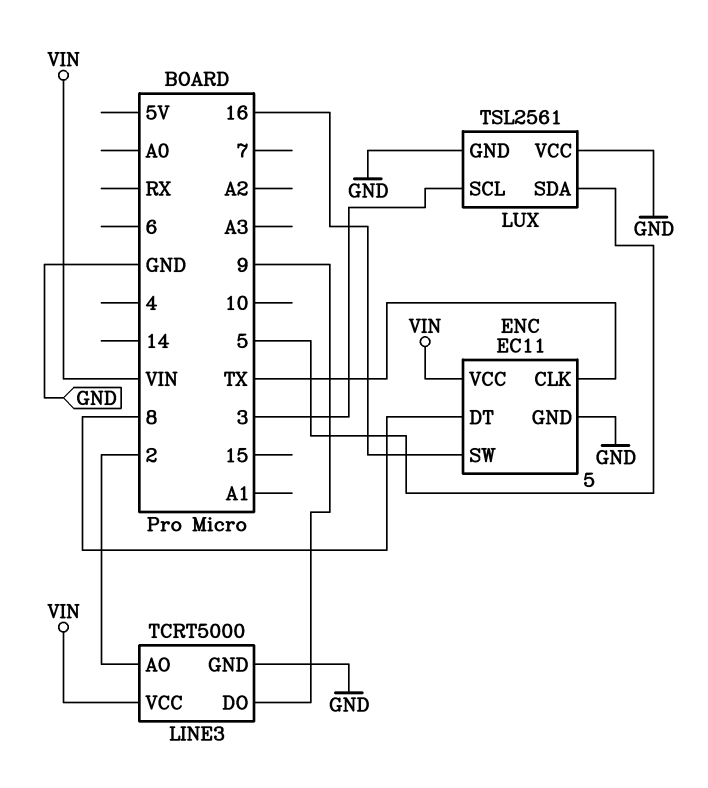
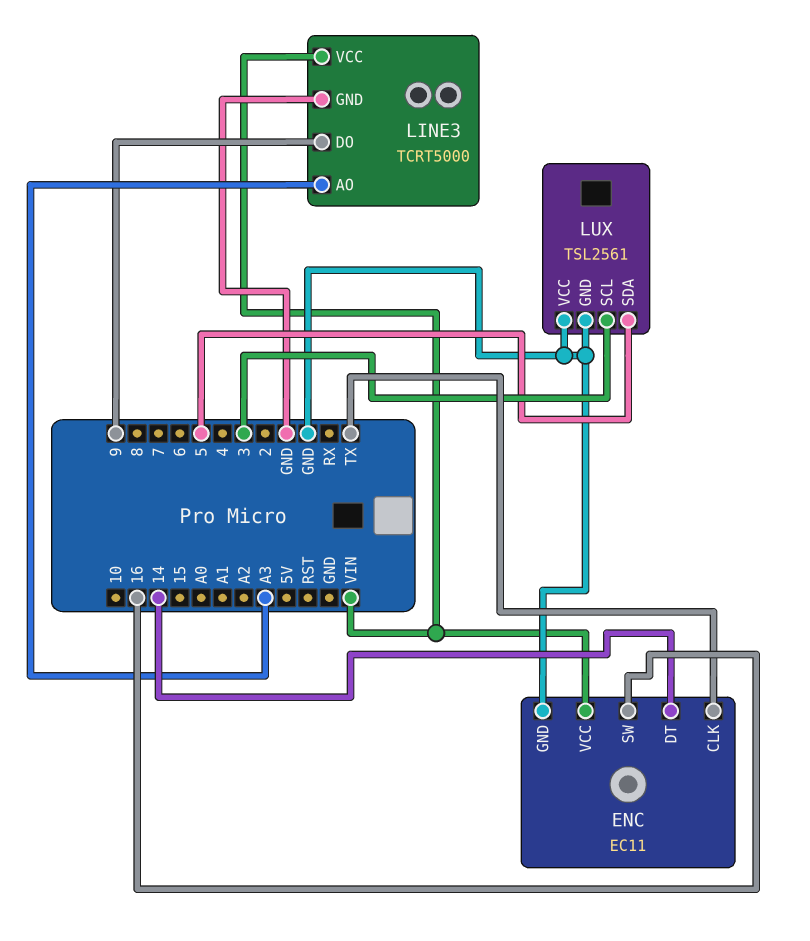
ENC pin DT: 8 -> 14
LINE3 pin AO: 2 -> A3

